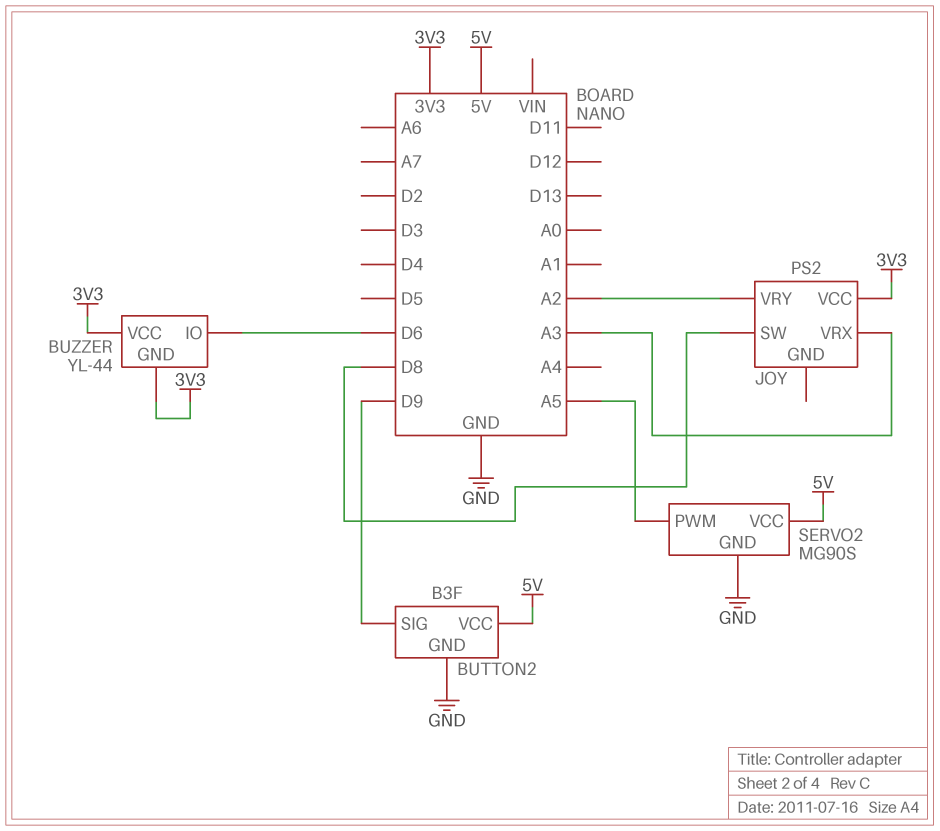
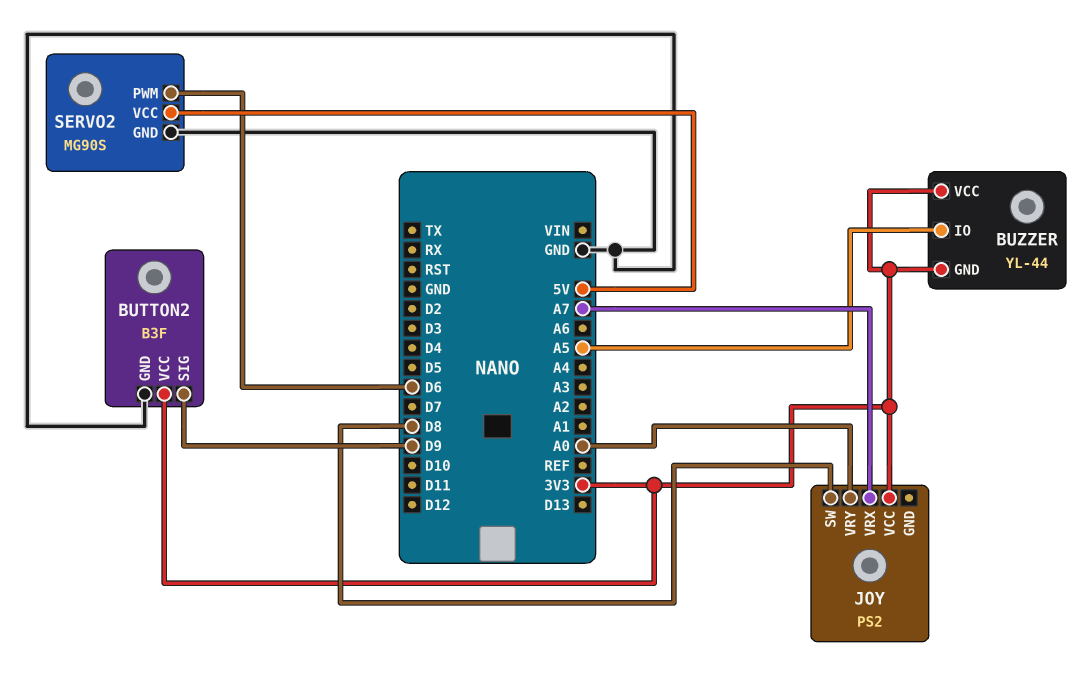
BUTTON2 pin VCC: 5V -> 3V3
BUZZER pin IO: D6 -> A5
JOY pin VRX: A3 -> A7
JOY pin VRY: A2 -> A0
SERVO2 pin PWM: A5 -> D6

